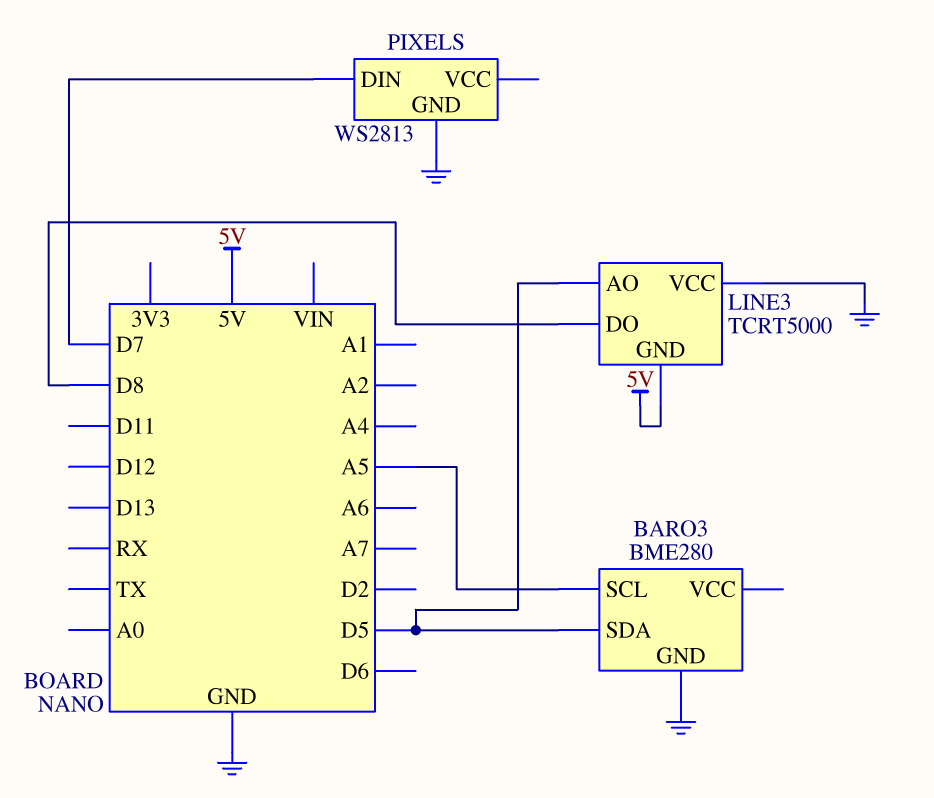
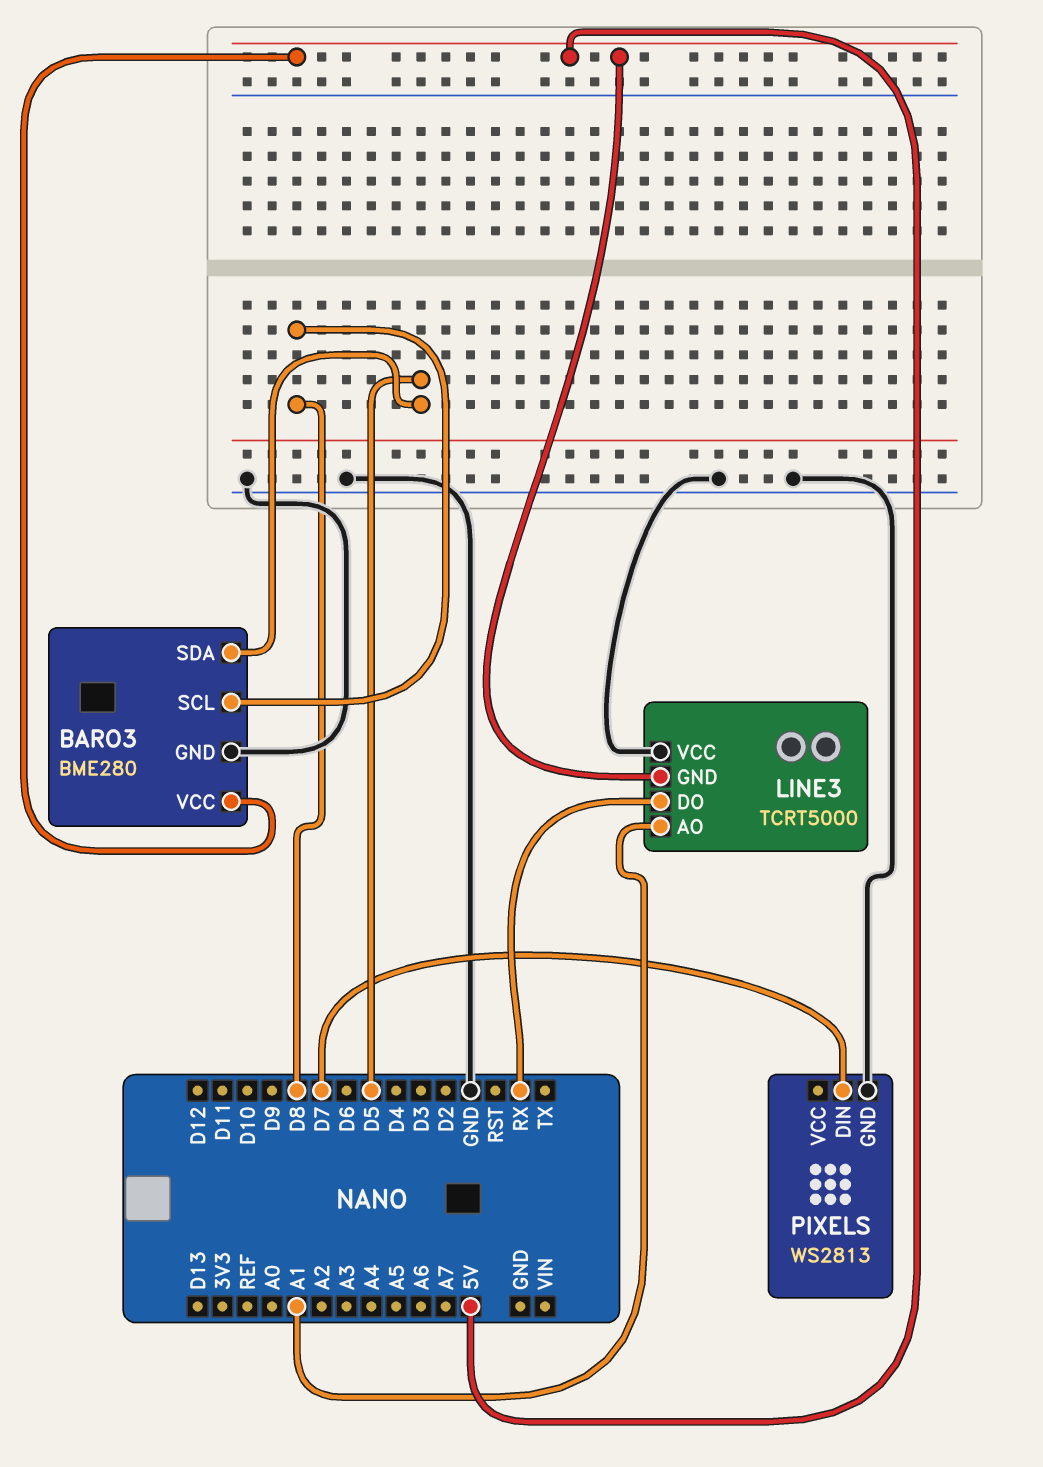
BARO3 pin SCL: A5 -> D8
BARO3 pin VCC: none -> 5V
LINE3 pin AO: D5 -> A1
LINE3 pin DO: D8 -> RX

